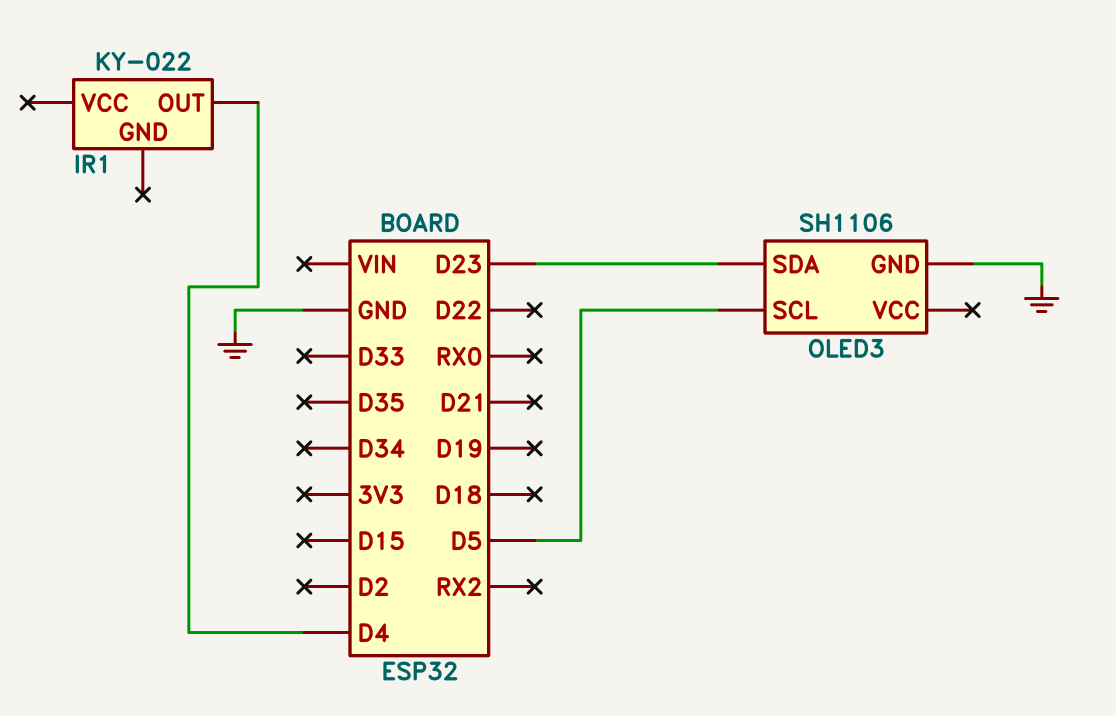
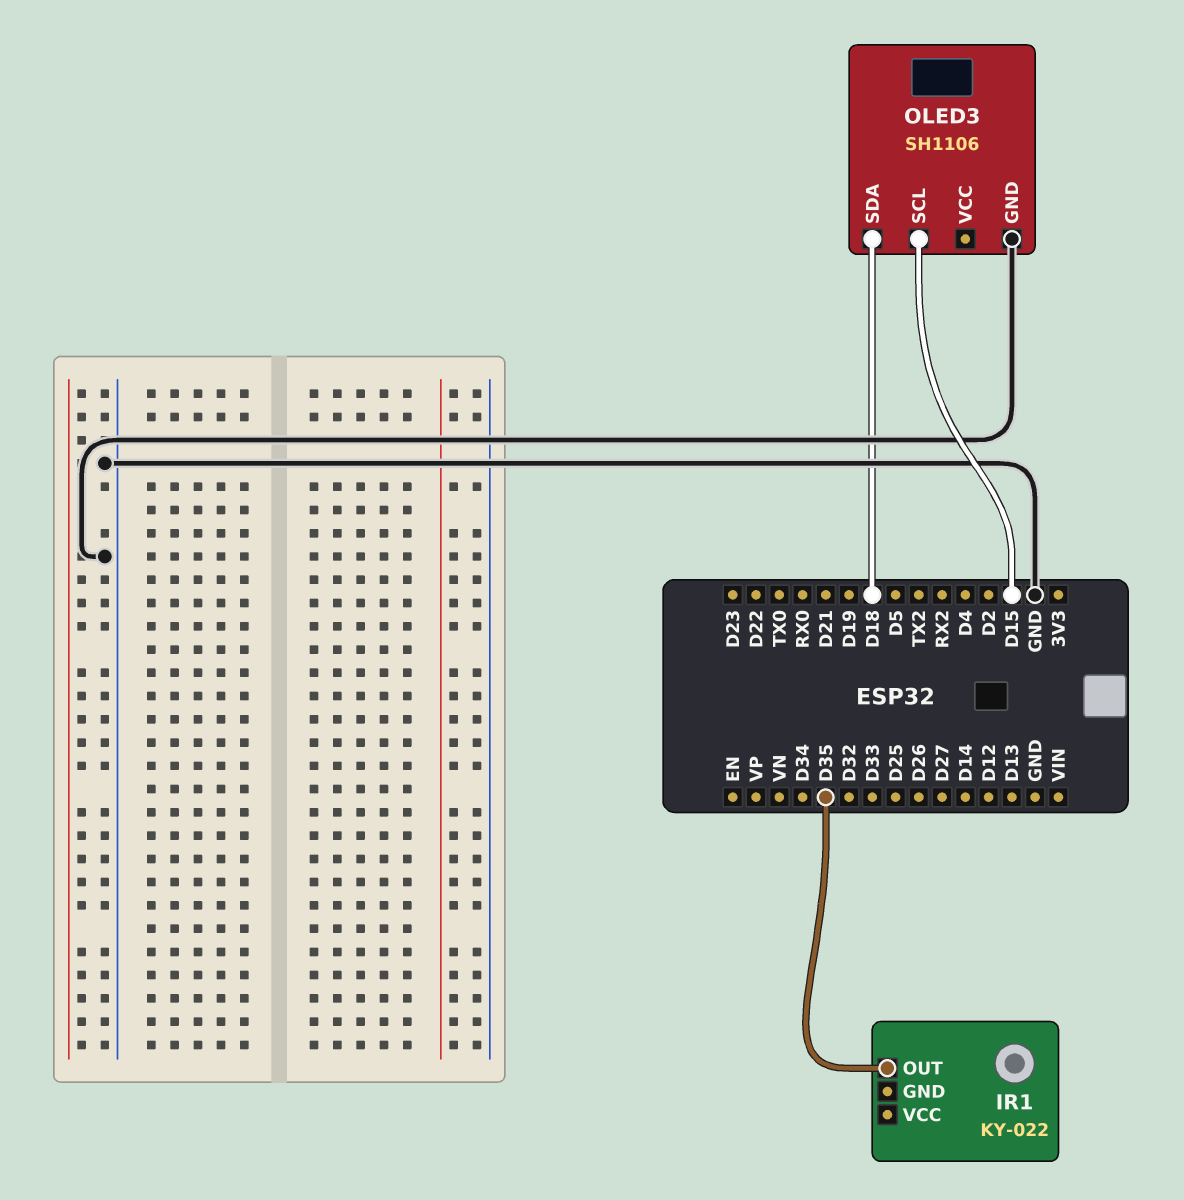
IR1 pin OUT: D4 -> D35
OLED3 pin SCL: D5 -> D15
OLED3 pin SDA: D23 -> D18

